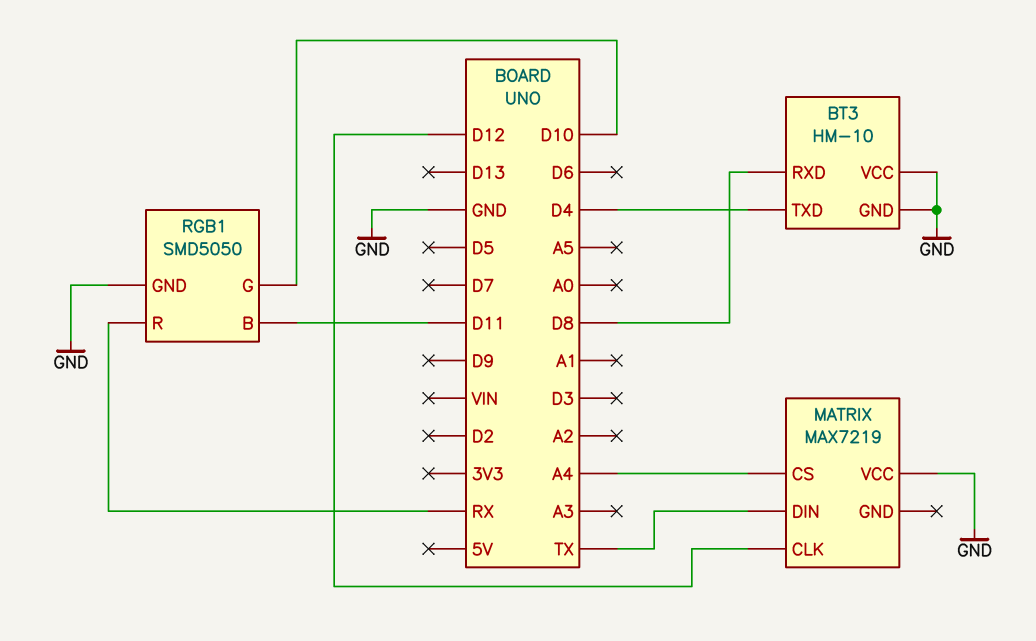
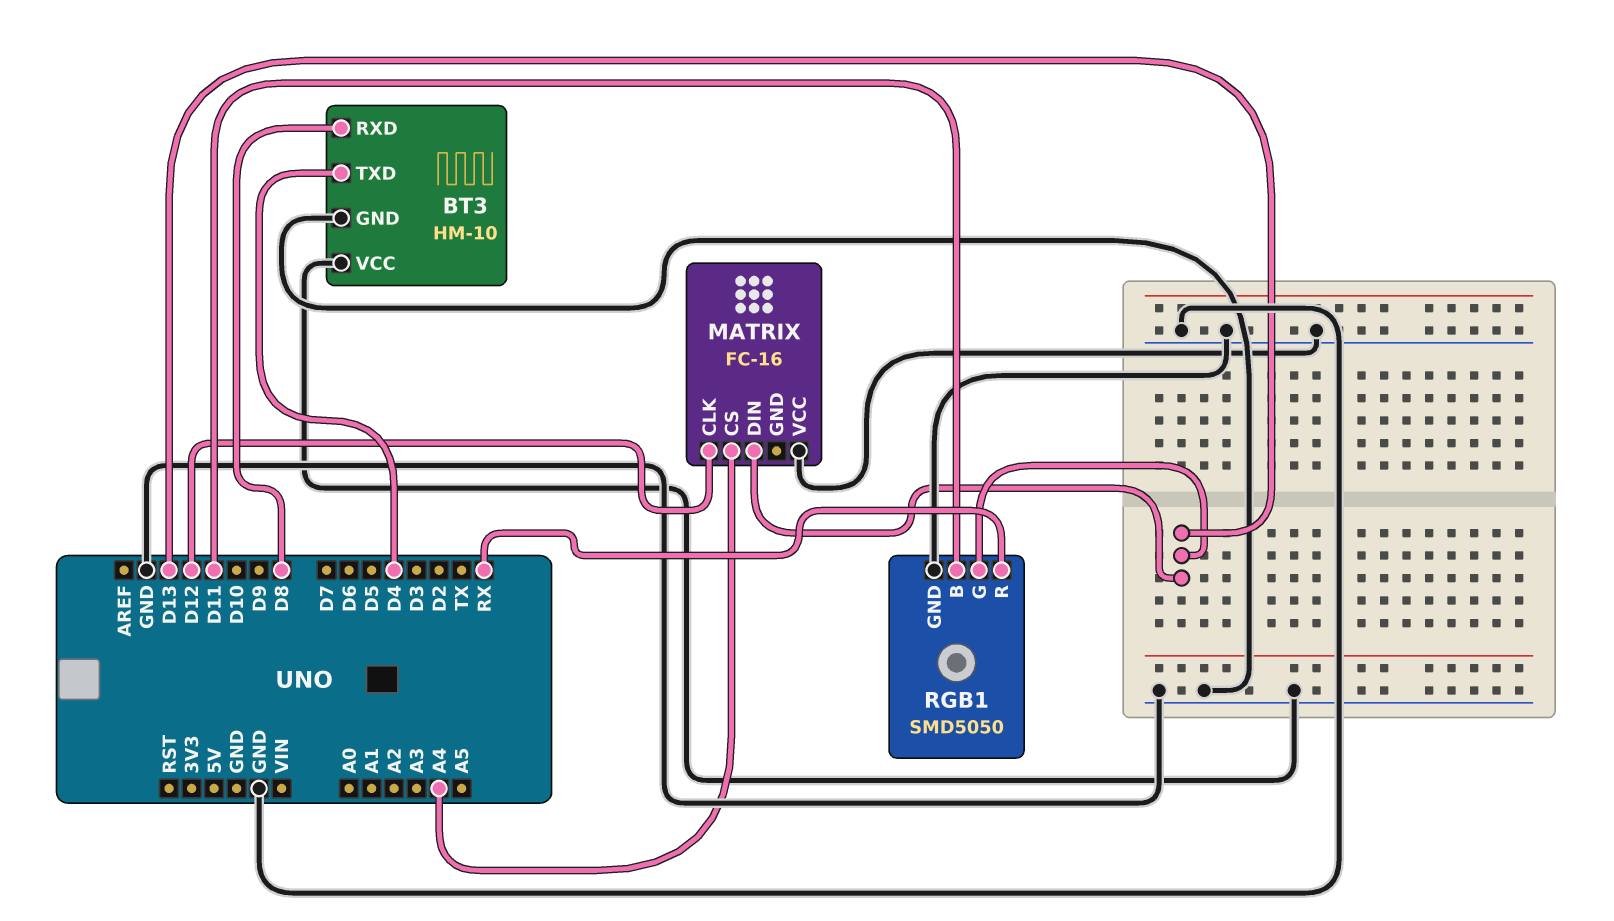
MATRIX: MAX7219 -> FC-16
MATRIX pin DIN: TX -> D13
RGB1 pin G: D10 -> D13

